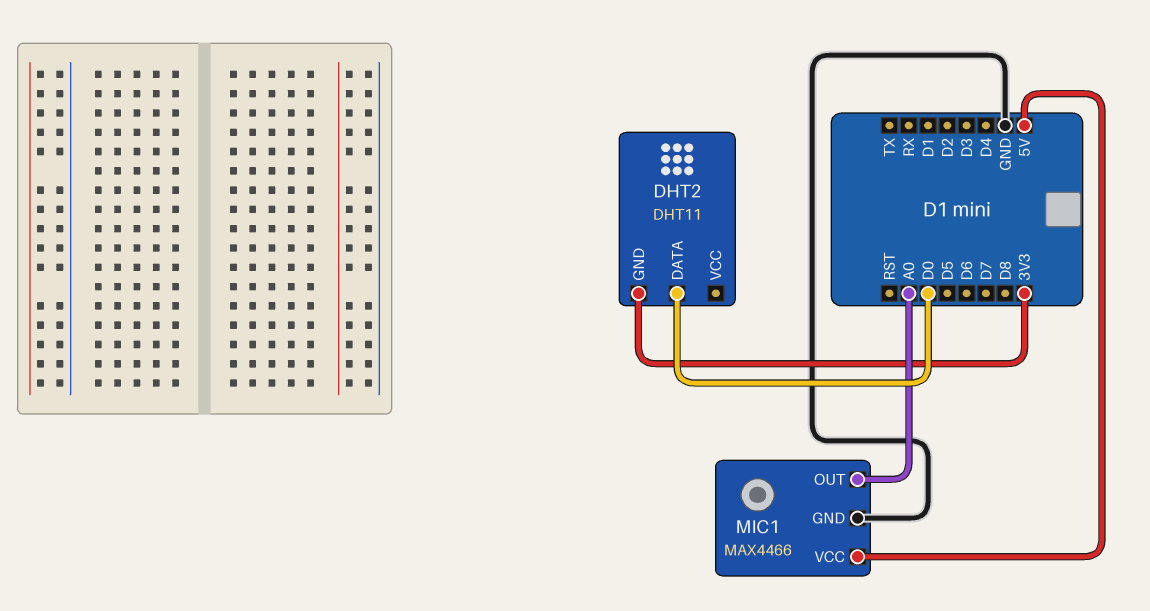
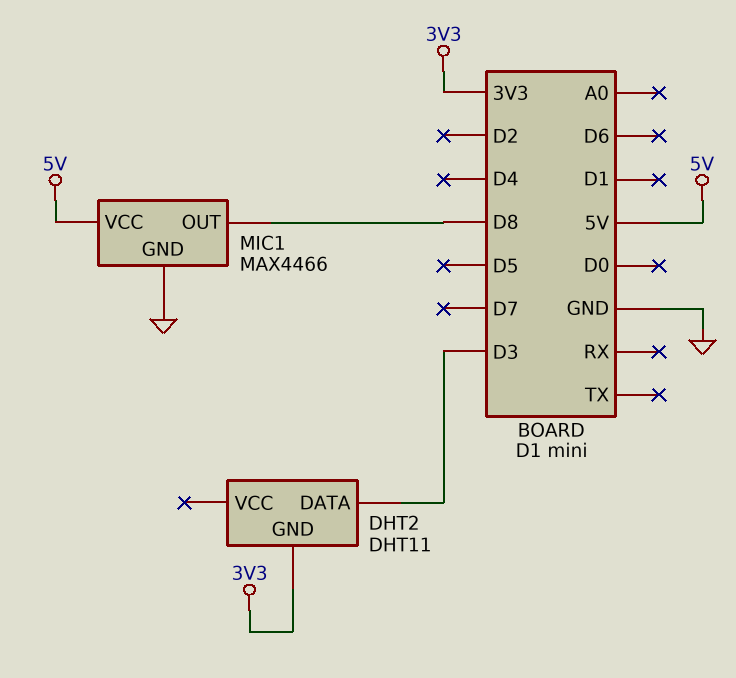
DHT2 pin DATA: D0 -> D3
MIC1 pin OUT: A0 -> D8

